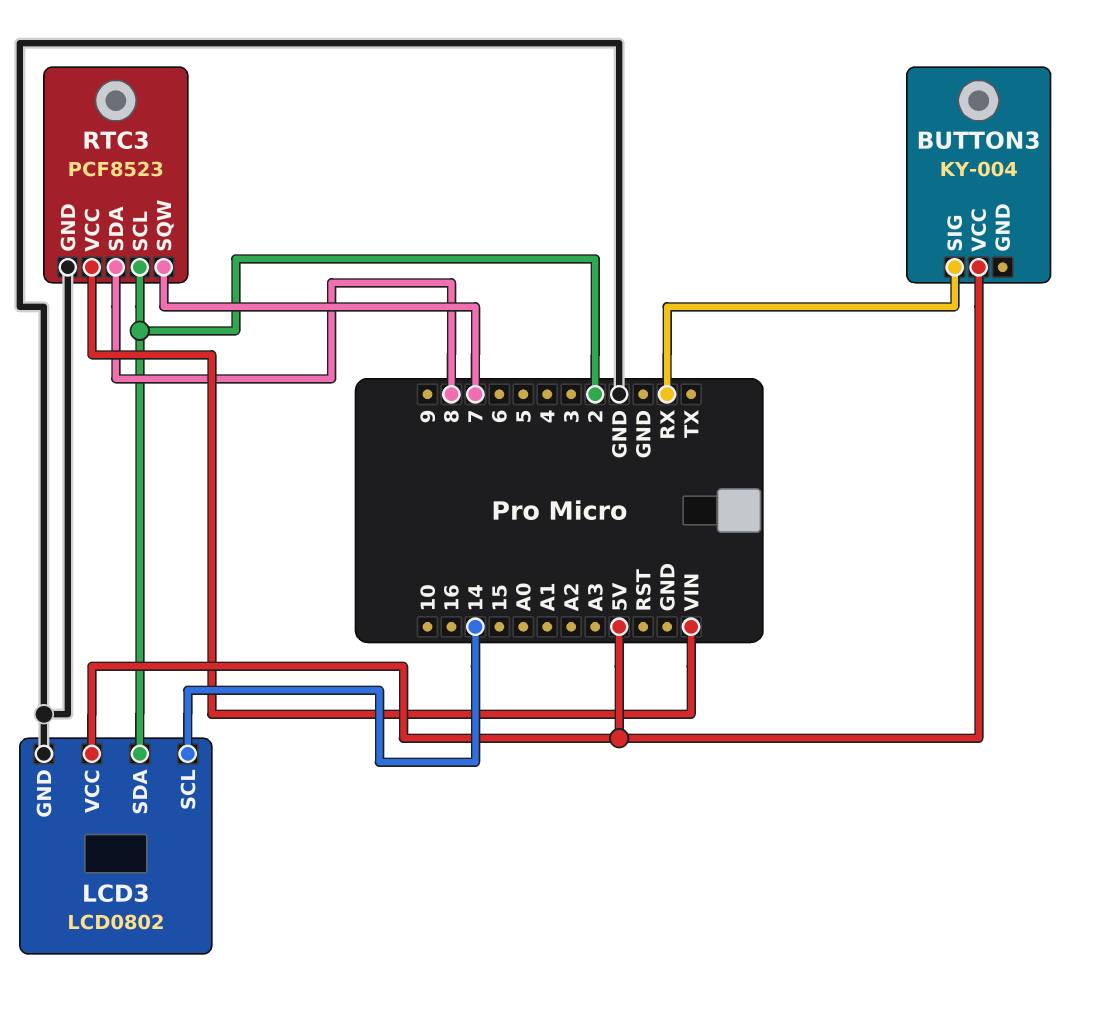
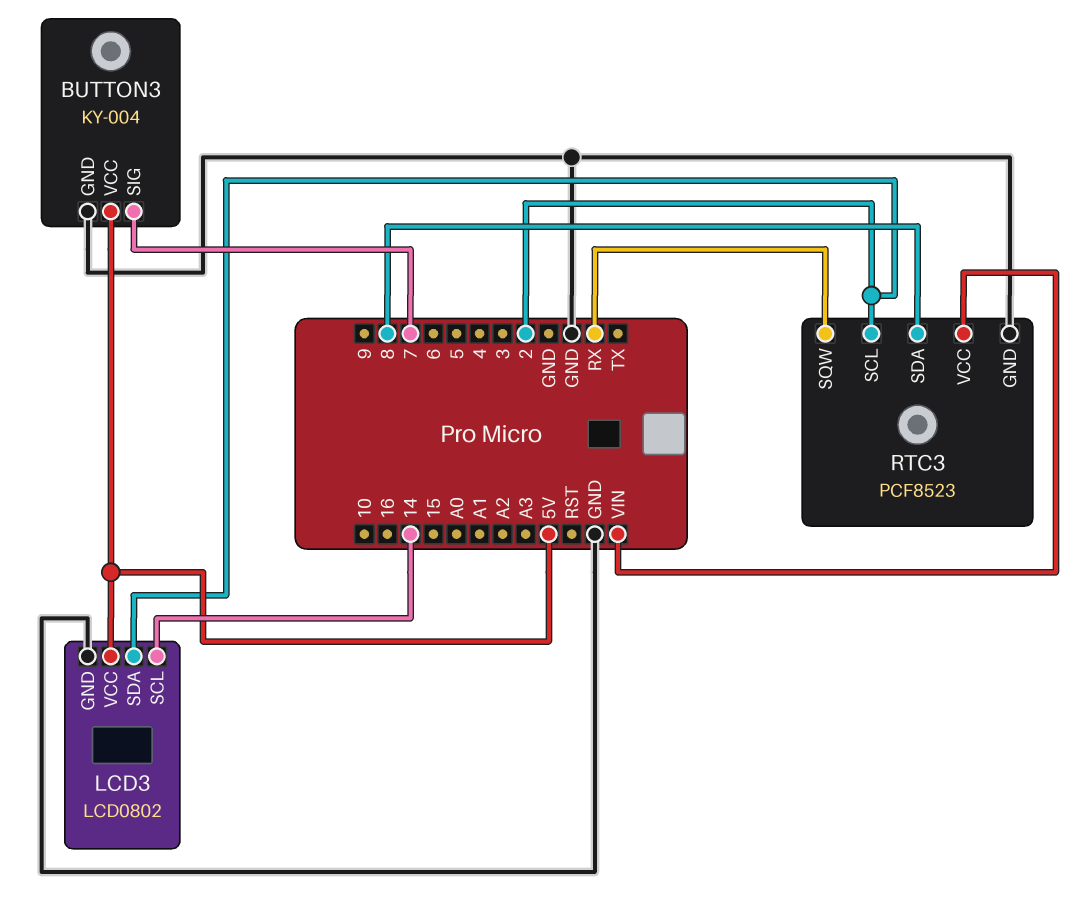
BUTTON3 pin GND: none -> GND
BUTTON3 pin SIG: RX -> 7
RTC3 pin SQW: 7 -> RX

